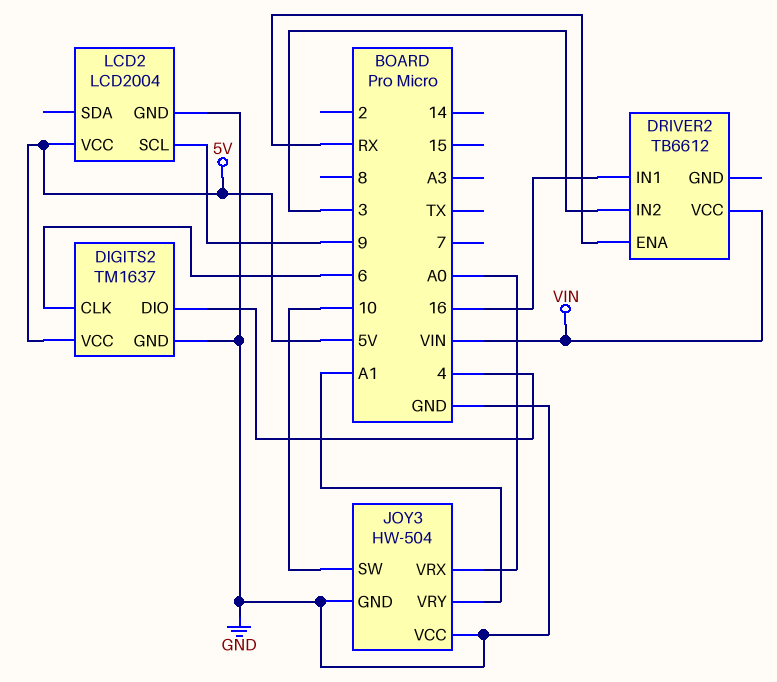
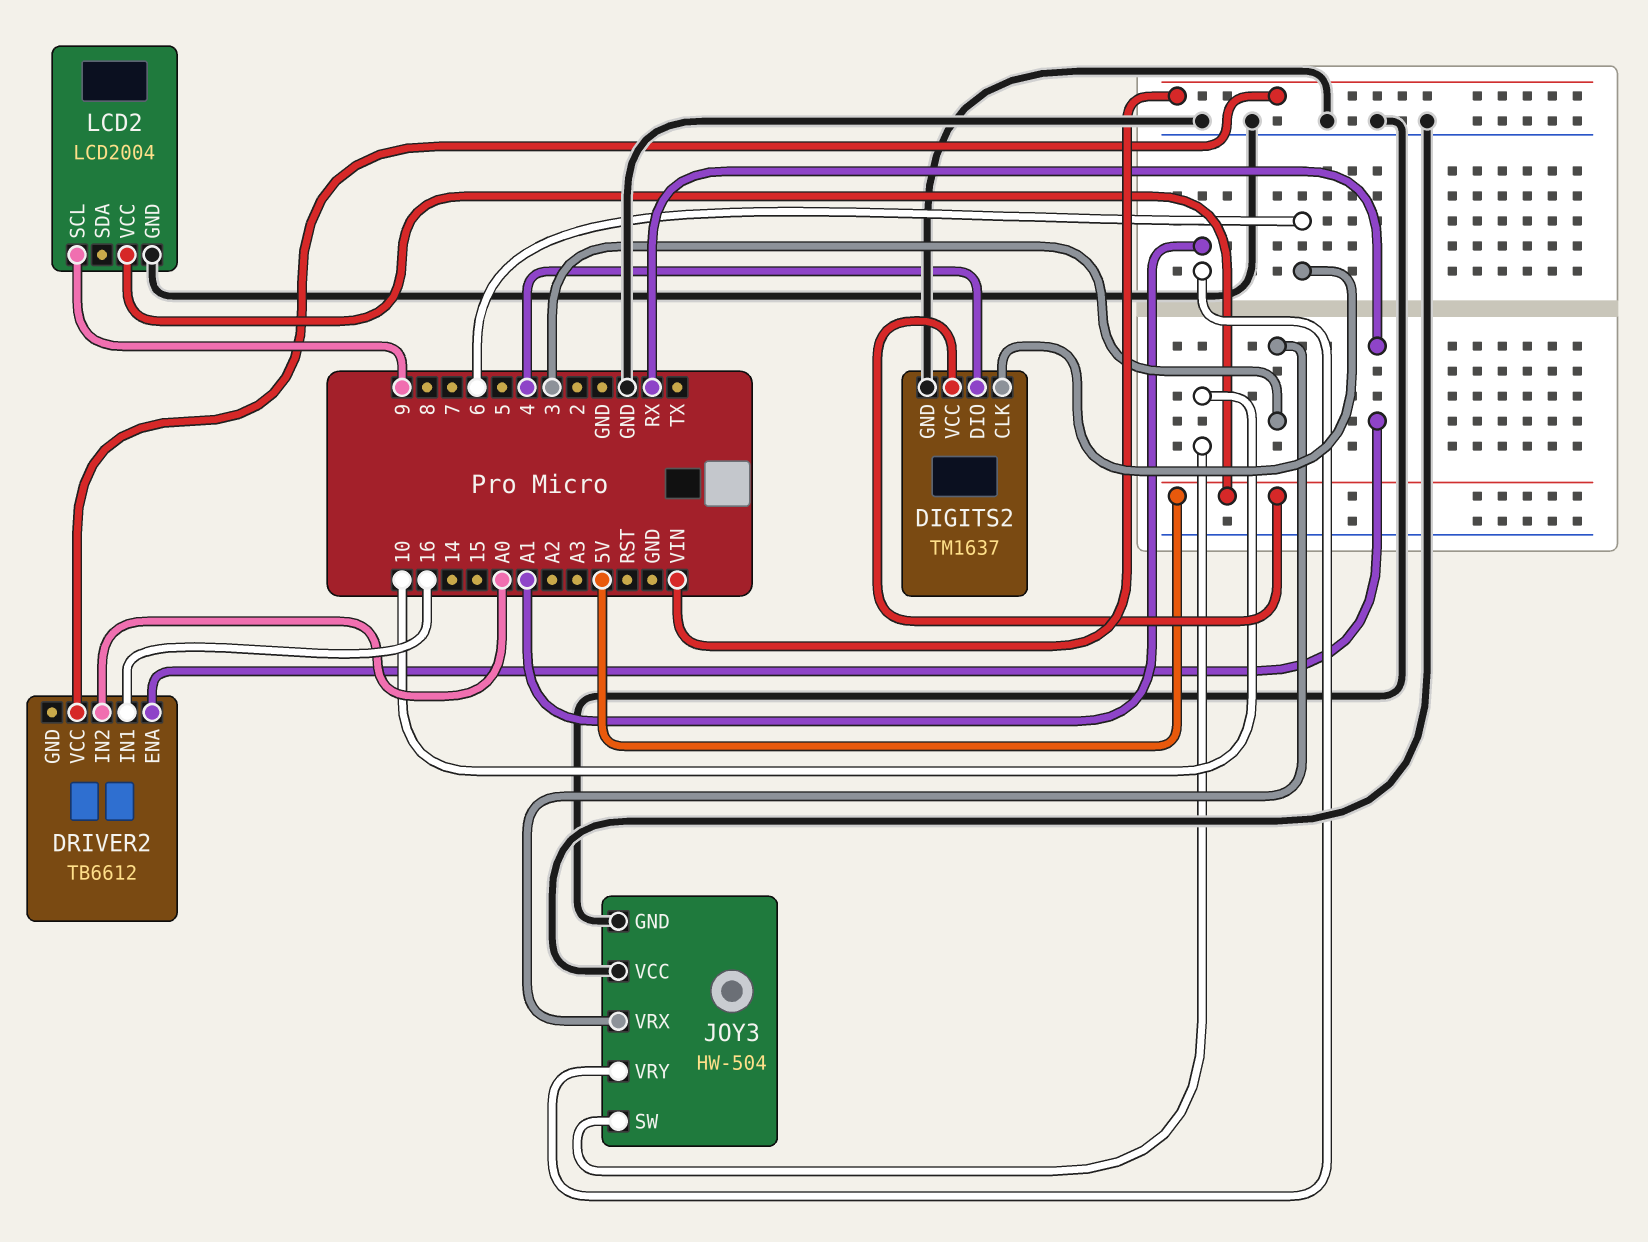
DRIVER2 pin IN2: 3 -> A0
JOY3 pin VRX: A0 -> 3

